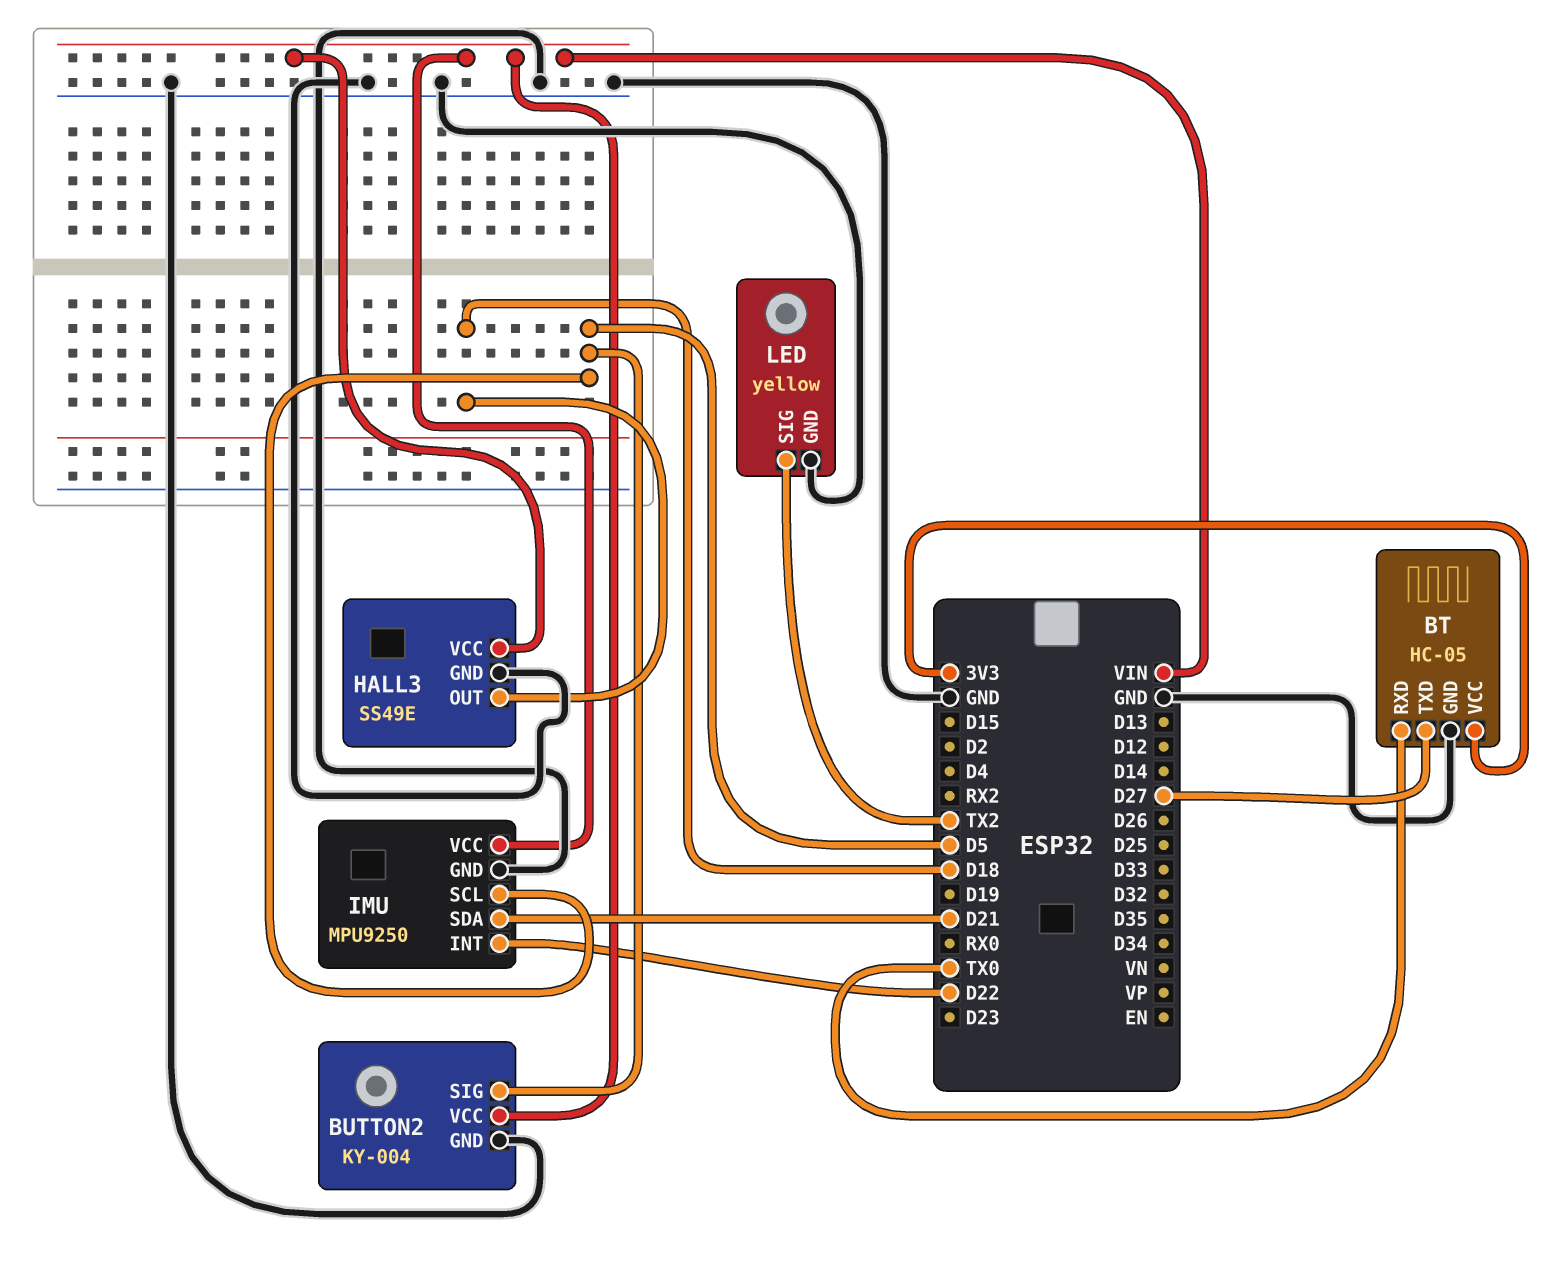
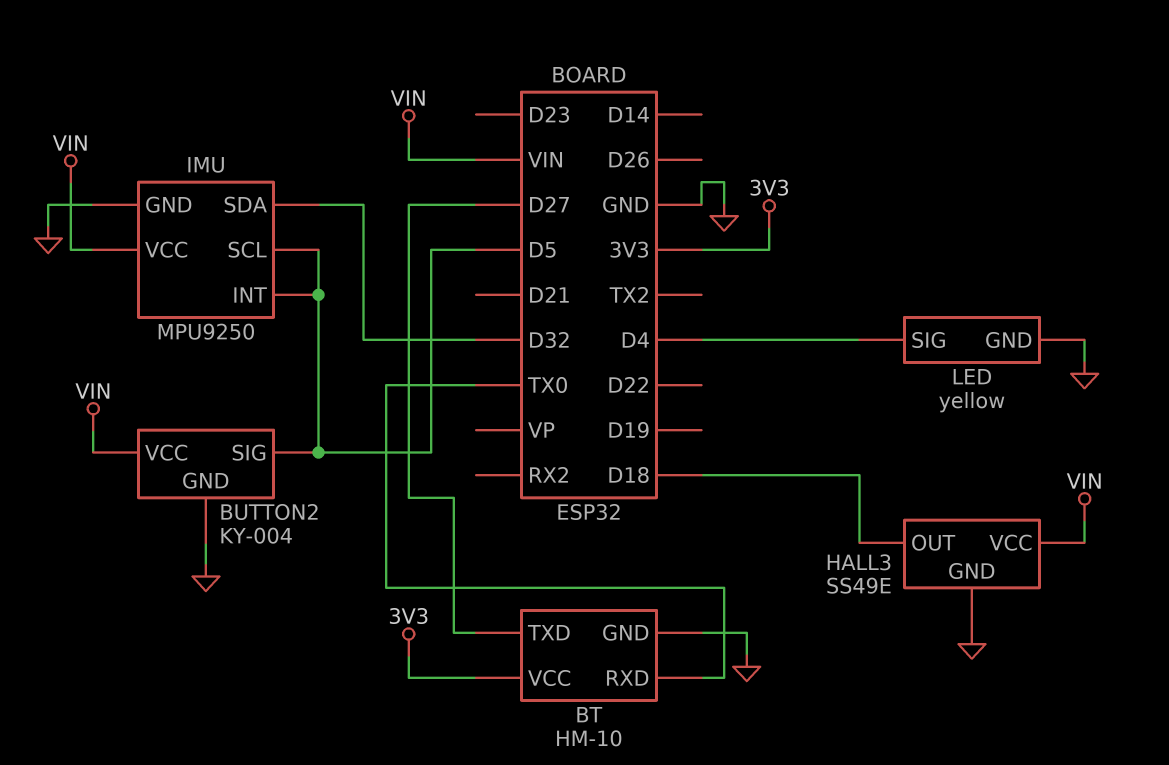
BT: HC-05 -> HM-10
IMU pin INT: D22 -> D5
IMU pin SDA: D21 -> D32
LED pin SIG: TX2 -> D4

